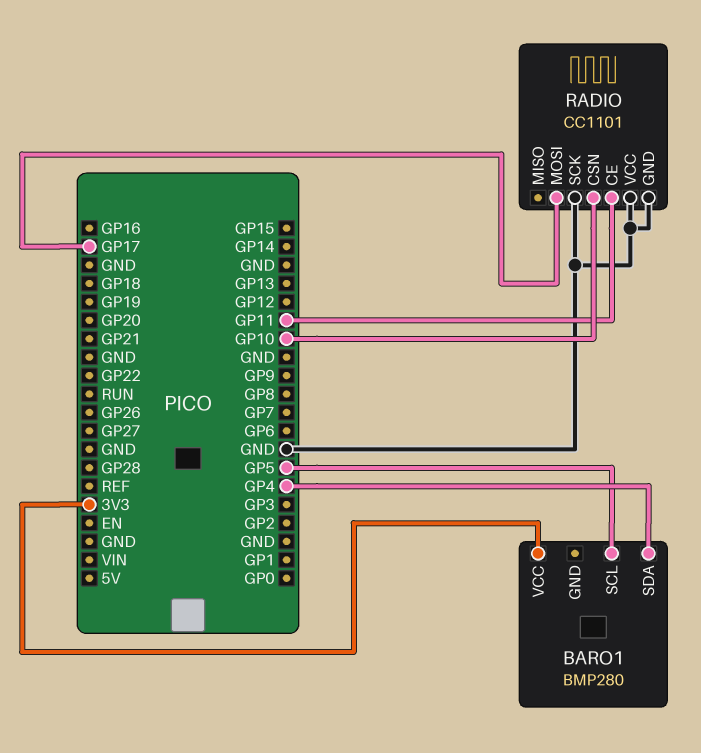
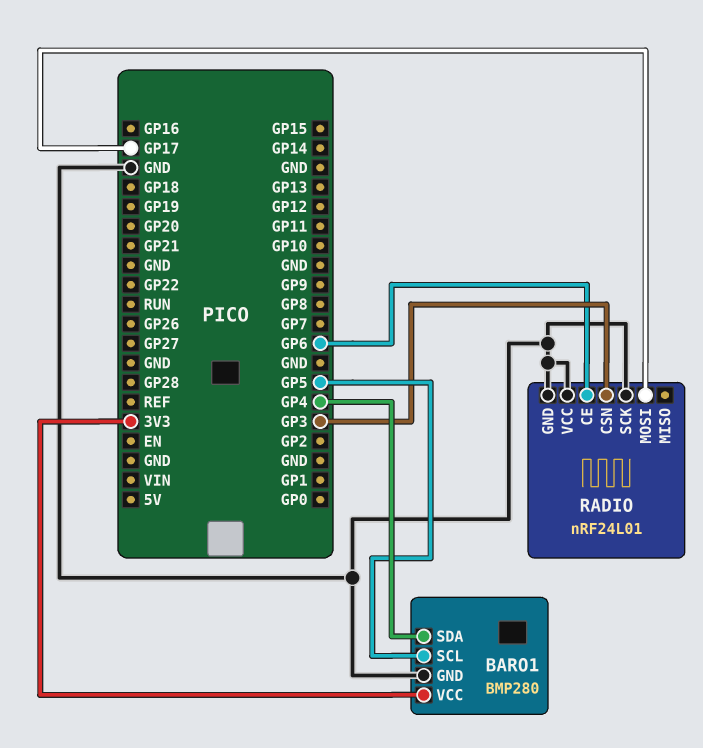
BARO1 pin GND: none -> GND
RADIO: CC1101 -> nRF24L01
RADIO pin CE: GP11 -> GP6
RADIO pin CSN: GP10 -> GP3

